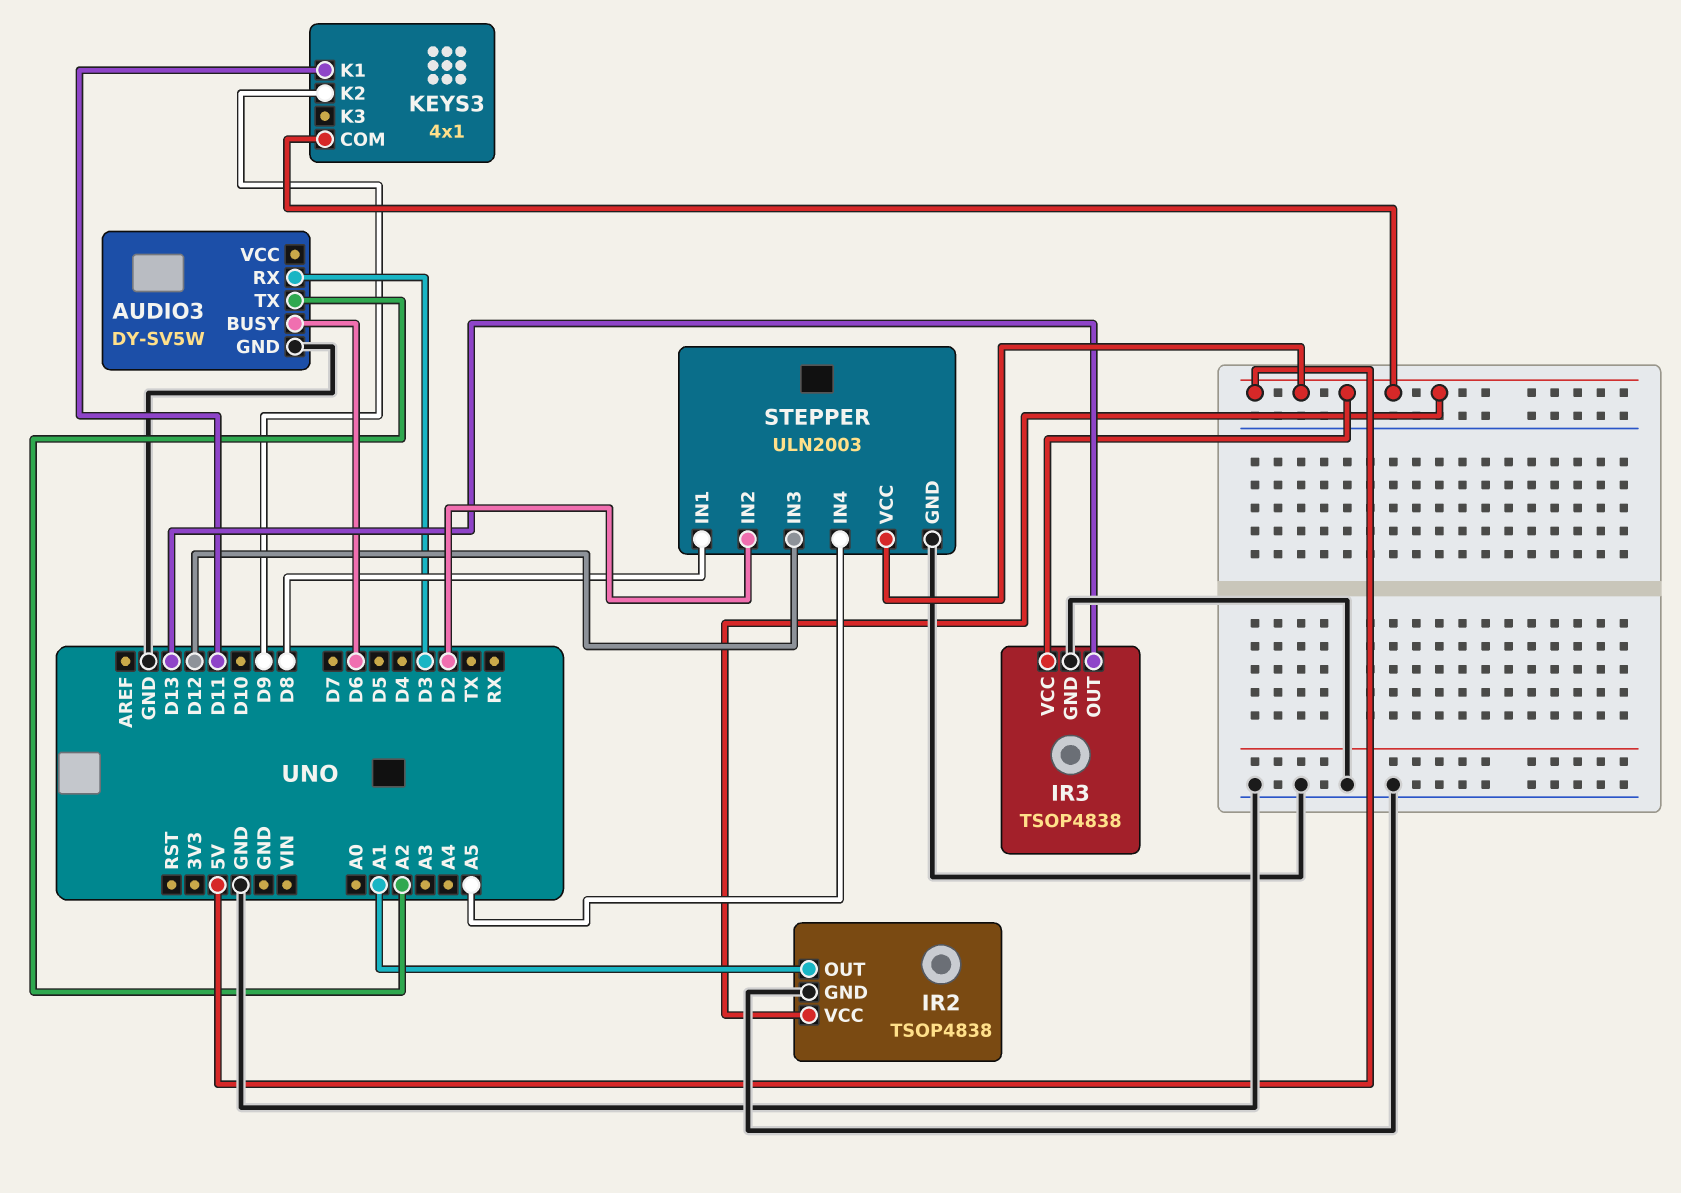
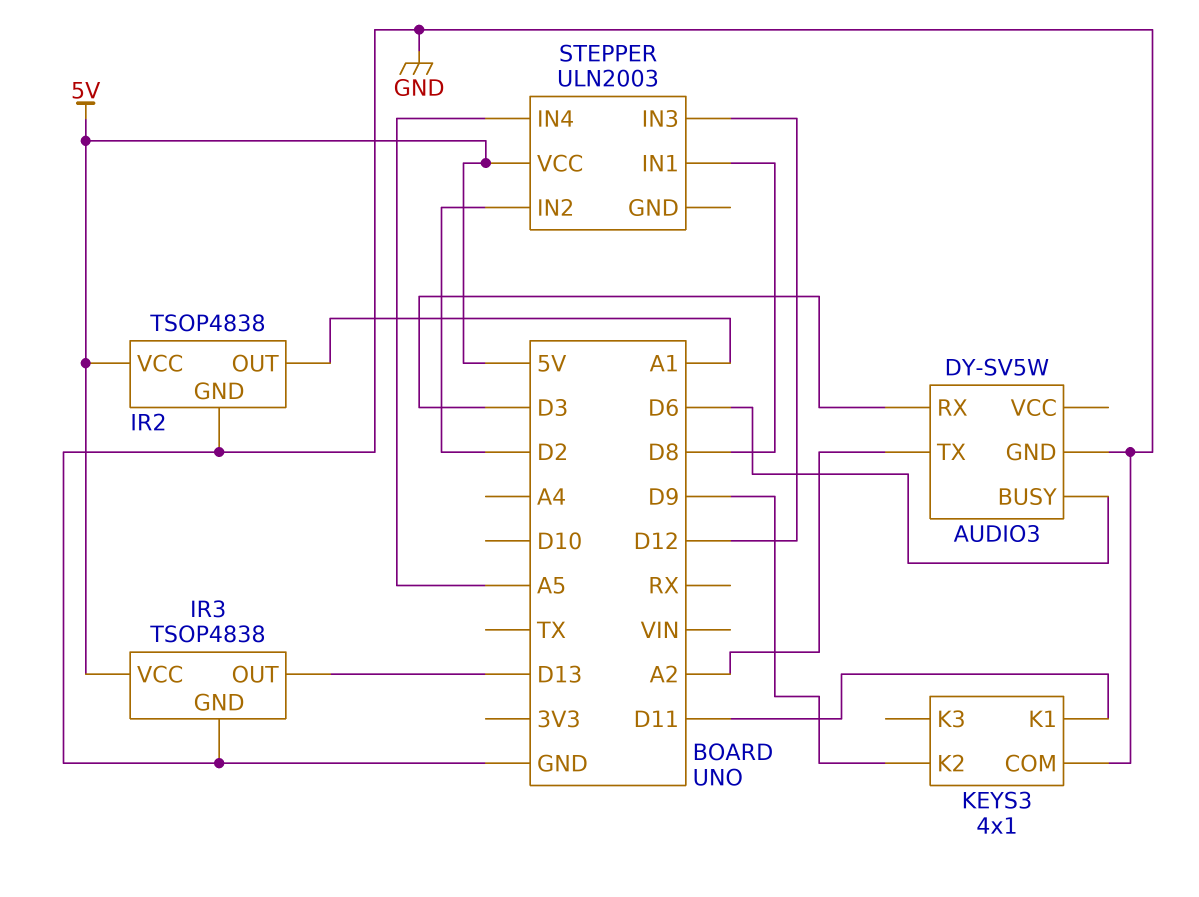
KEYS3 pin COM: 5V -> GND
STEPPER pin GND: GND -> none

